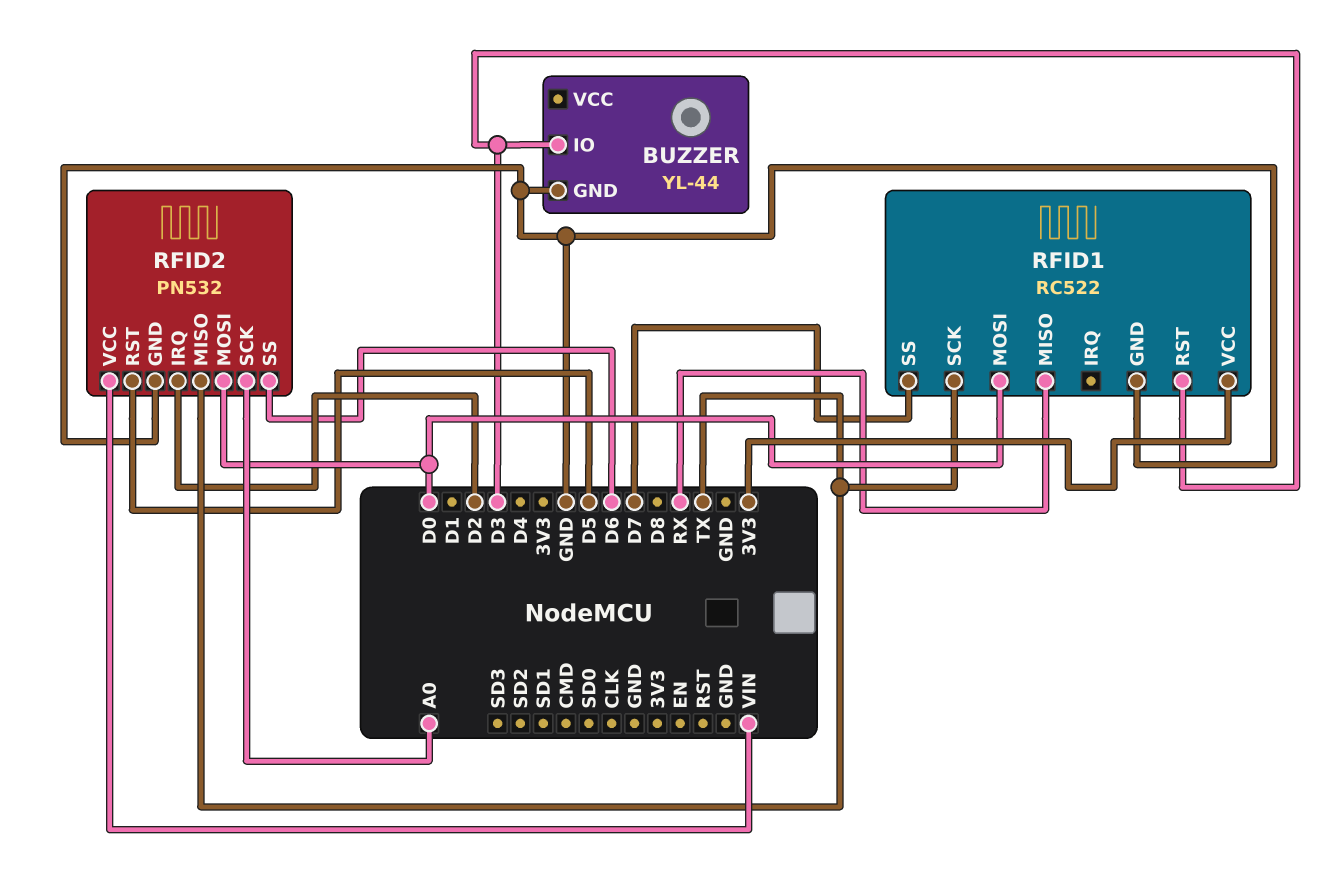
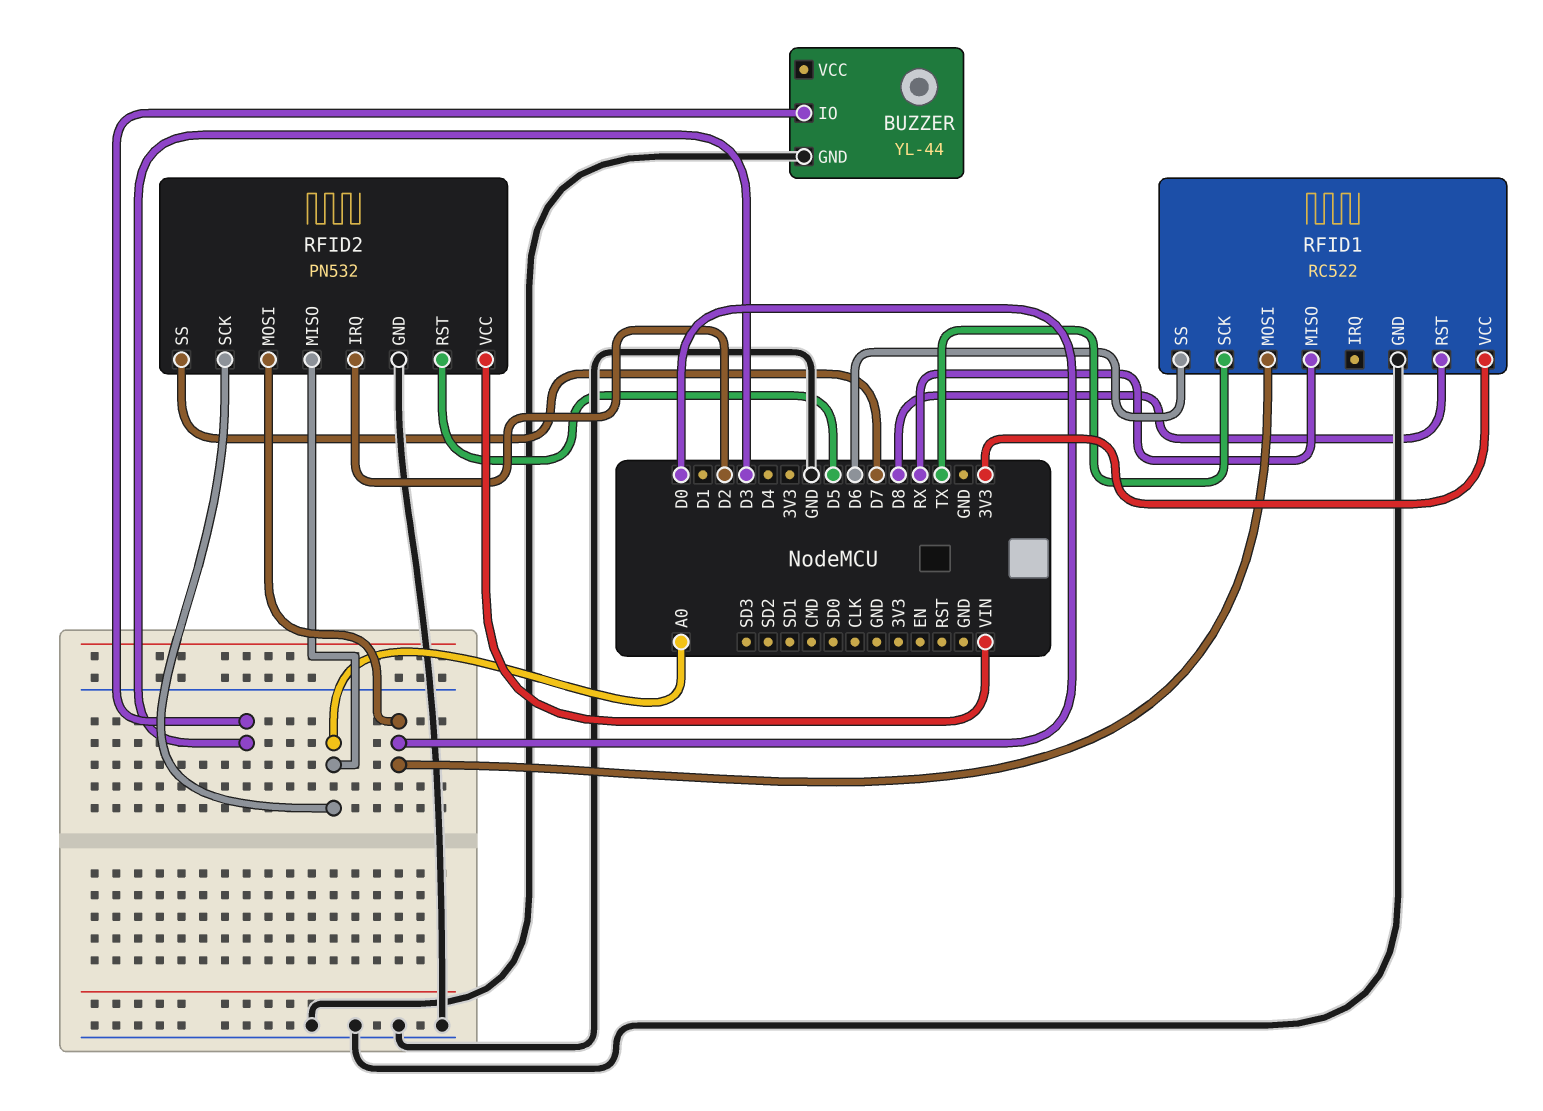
RFID1 pin RST: D3 -> D8
RFID1 pin SS: D7 -> D6
RFID2 pin MISO: TX -> A0
RFID2 pin SS: D6 -> D7

